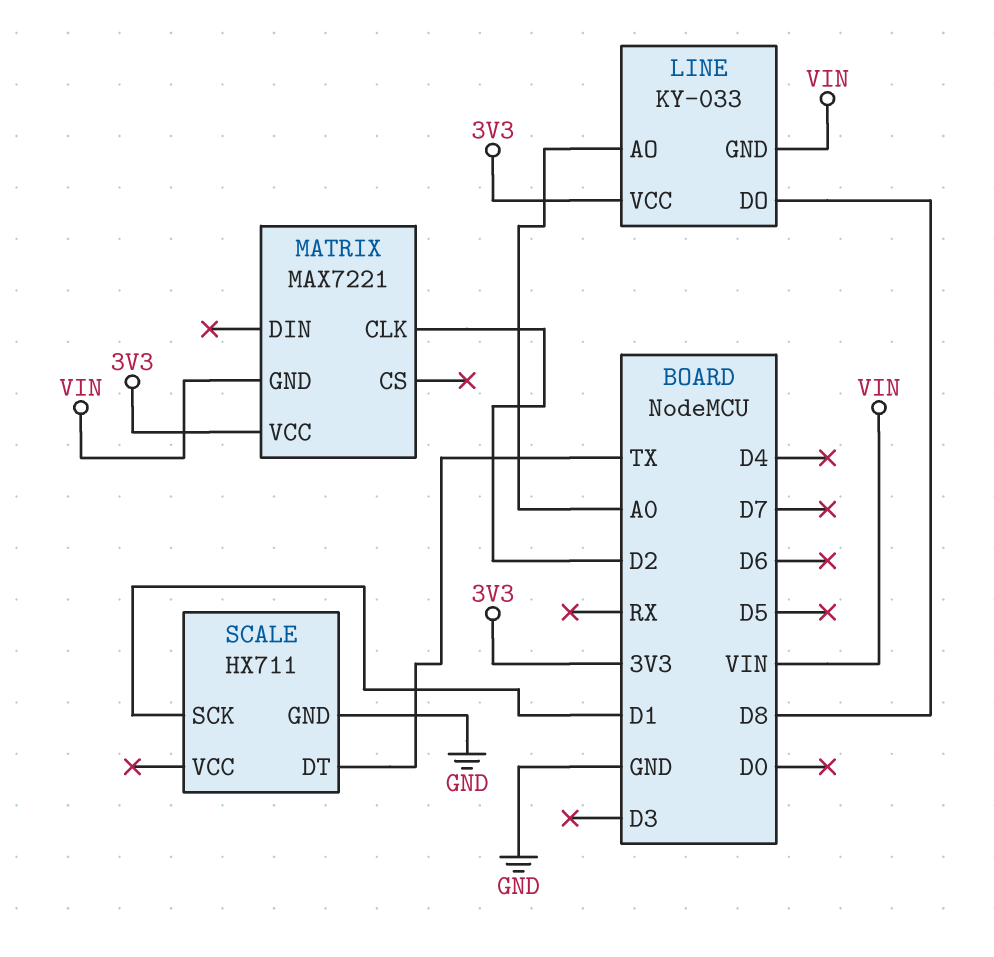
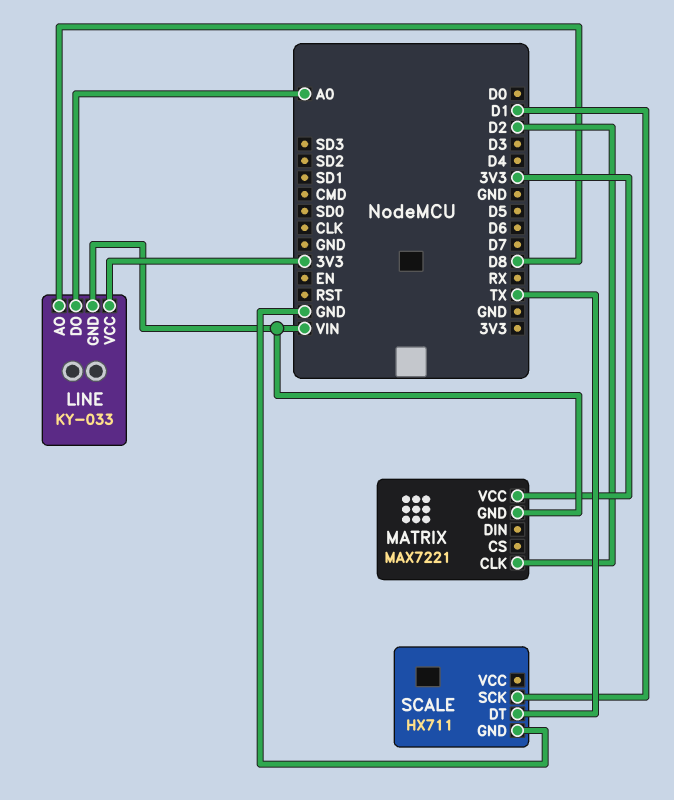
LINE pin AO: A0 -> D8
LINE pin DO: D8 -> A0

